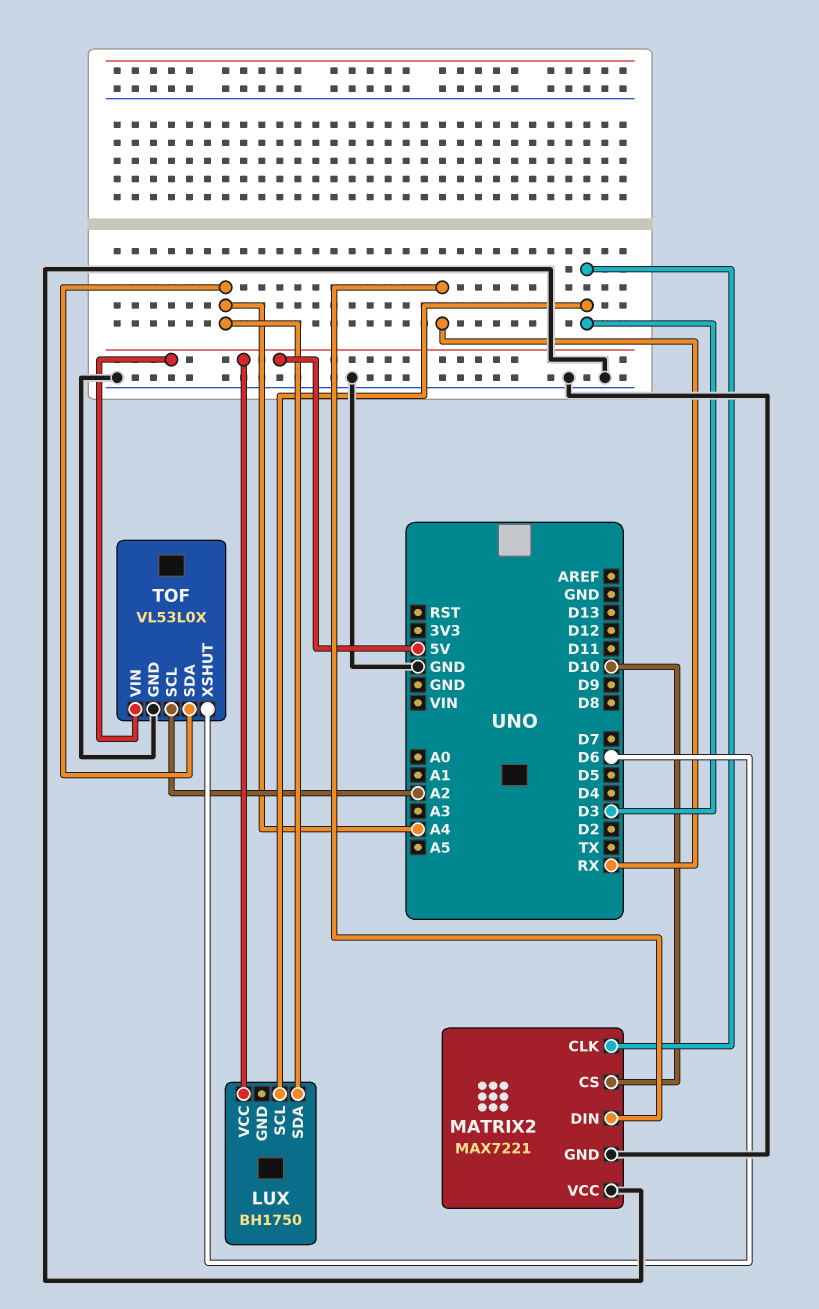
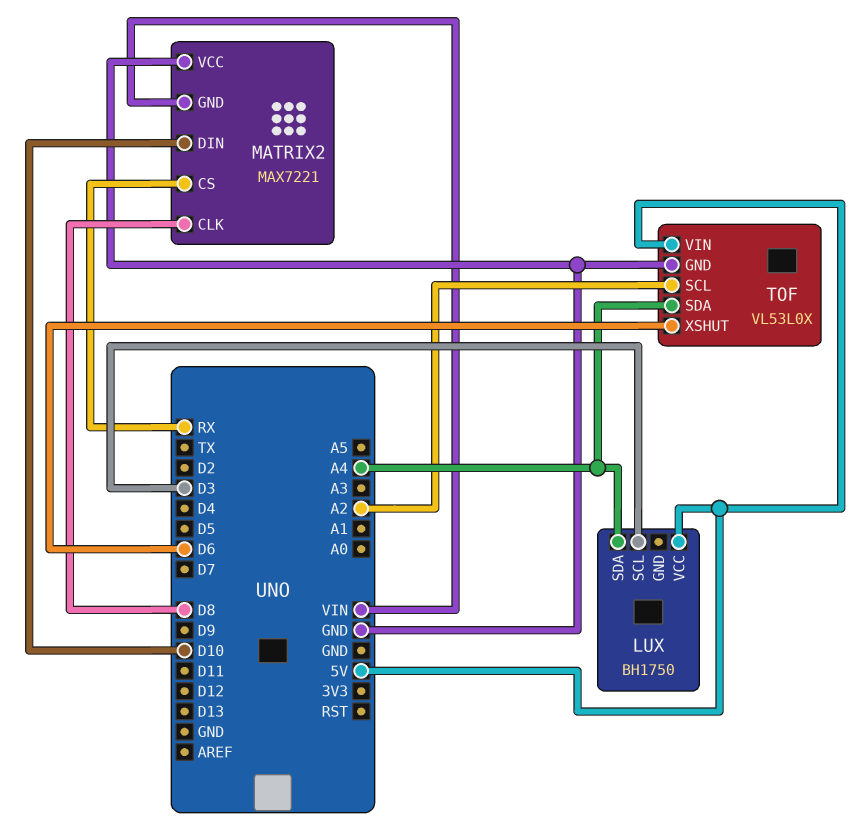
MATRIX2 pin CLK: D3 -> D8
MATRIX2 pin CS: D10 -> RX
MATRIX2 pin DIN: RX -> D10
MATRIX2 pin GND: GND -> VIN

